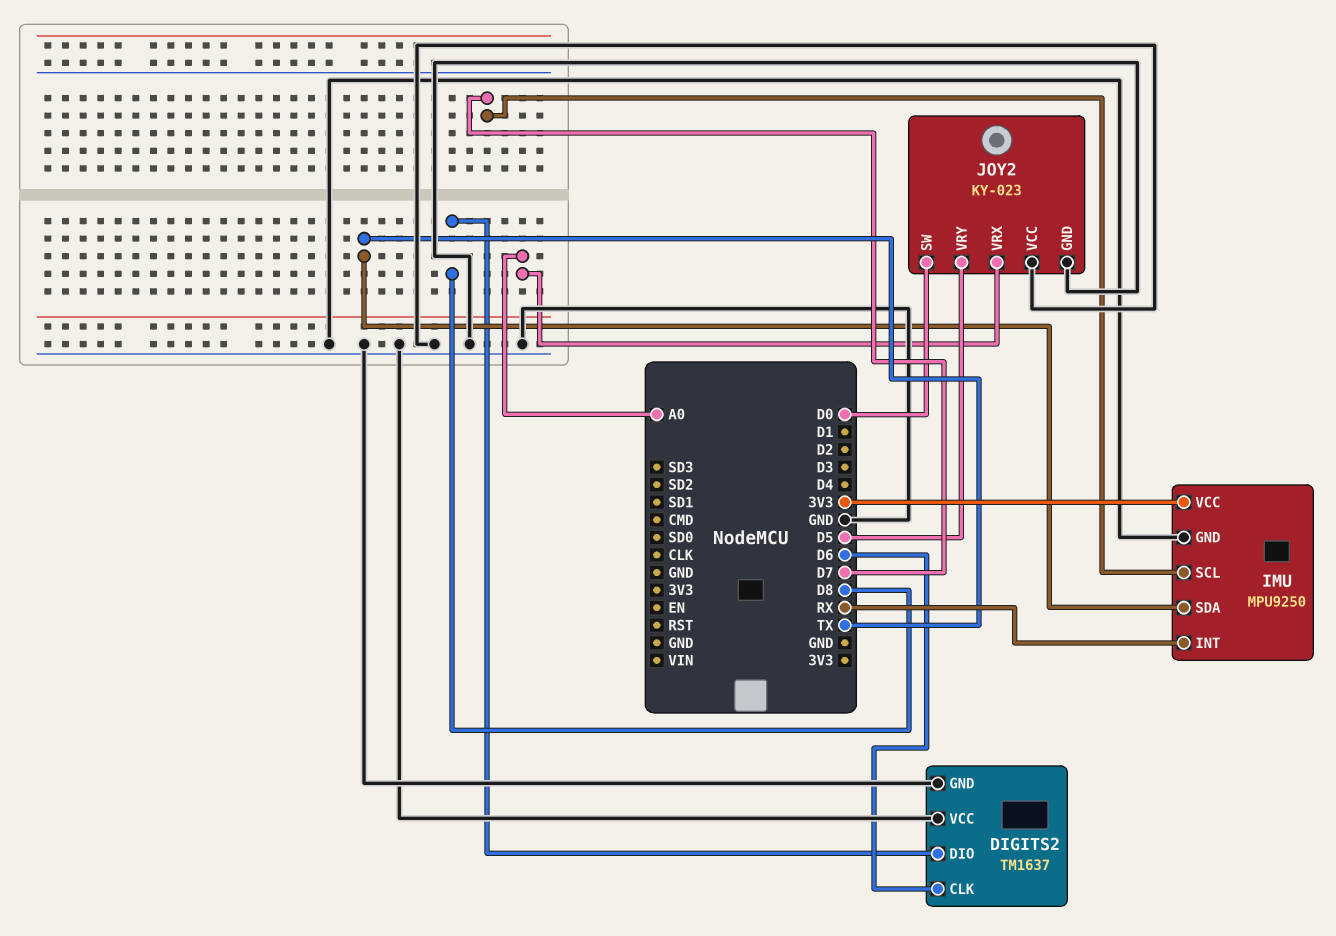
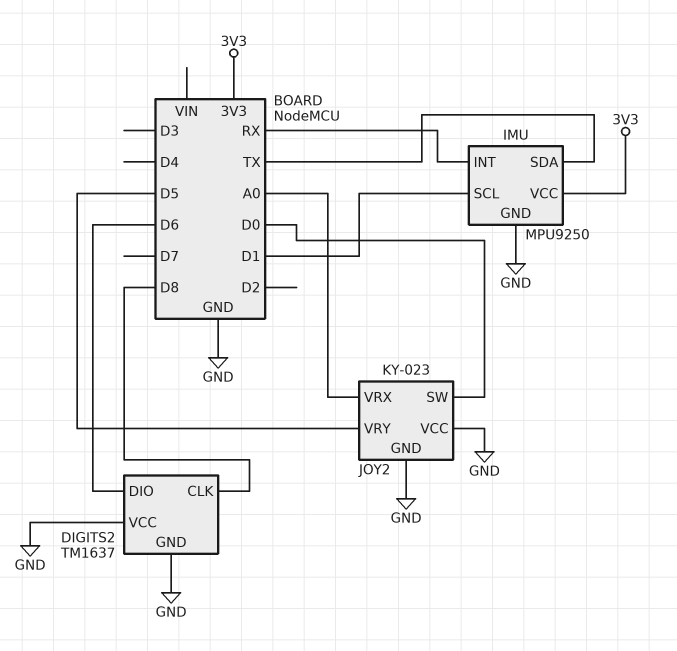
DIGITS2 pin CLK: D6 -> D8
DIGITS2 pin DIO: D8 -> D6
IMU pin SCL: D7 -> D1

